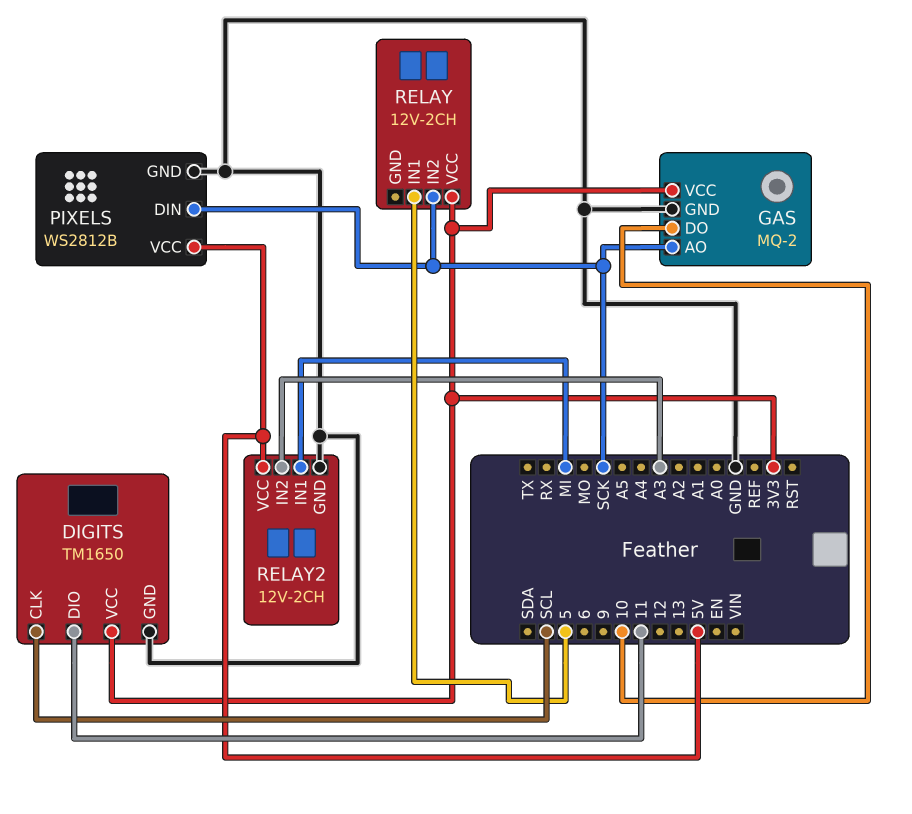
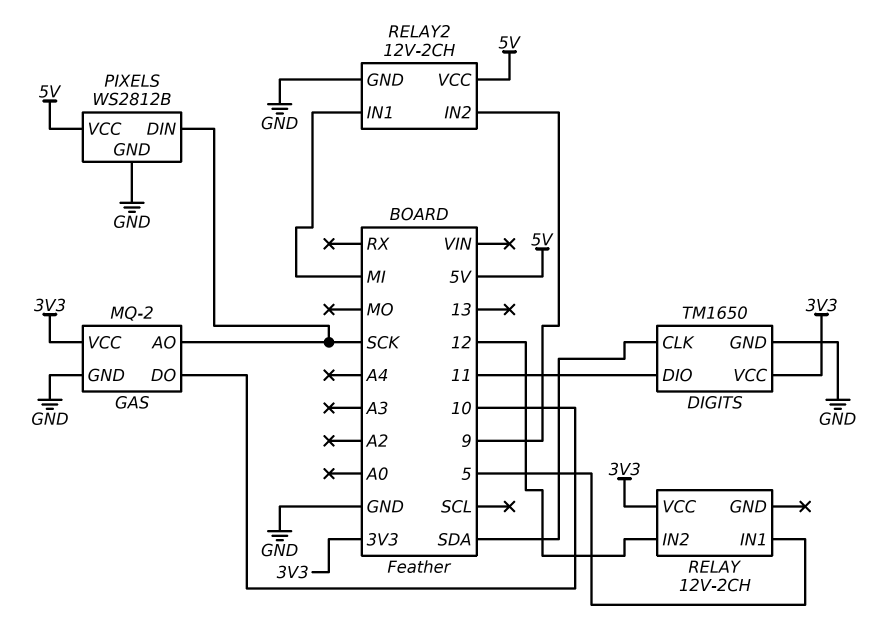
DIGITS pin CLK: SCL -> SDA
RELAY pin IN2: SCK -> 12
RELAY2 pin IN2: A3 -> 9

